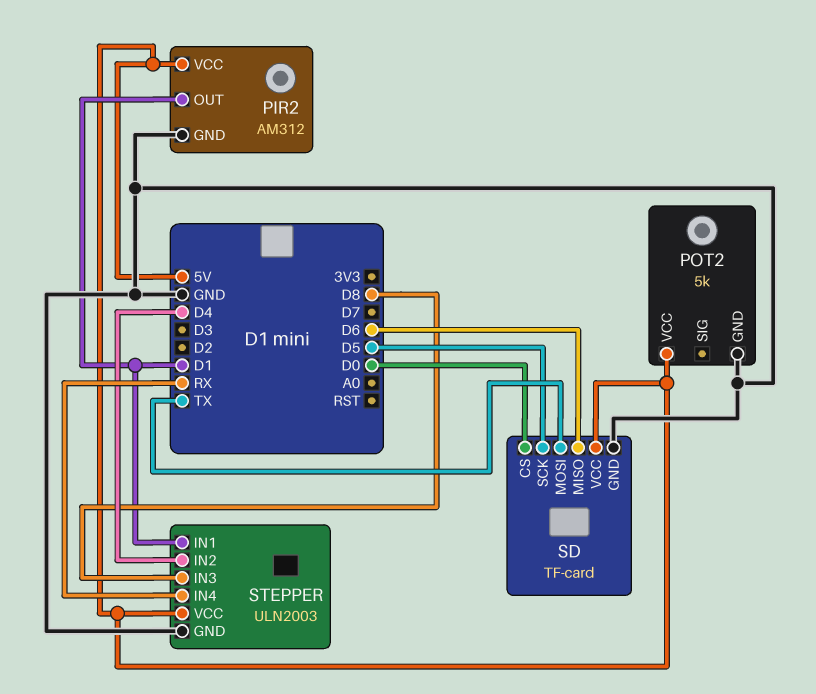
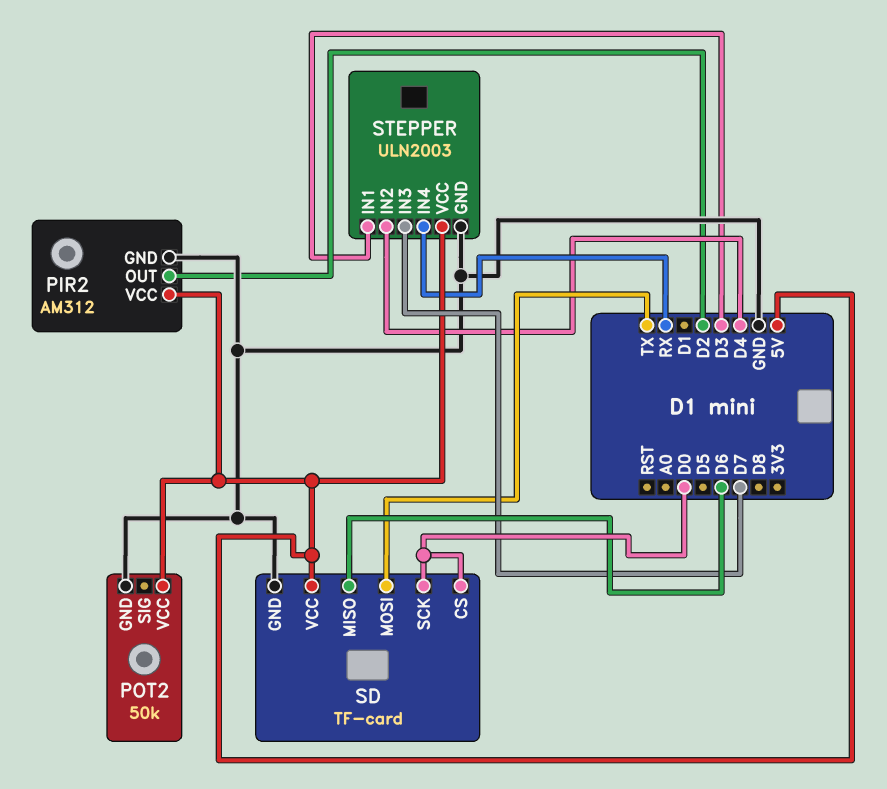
PIR2 pin OUT: D1 -> D2
POT2: 5k -> 50k
SD pin SCK: D5 -> D0
STEPPER pin IN1: D1 -> D3
STEPPER pin IN3: D8 -> D7

